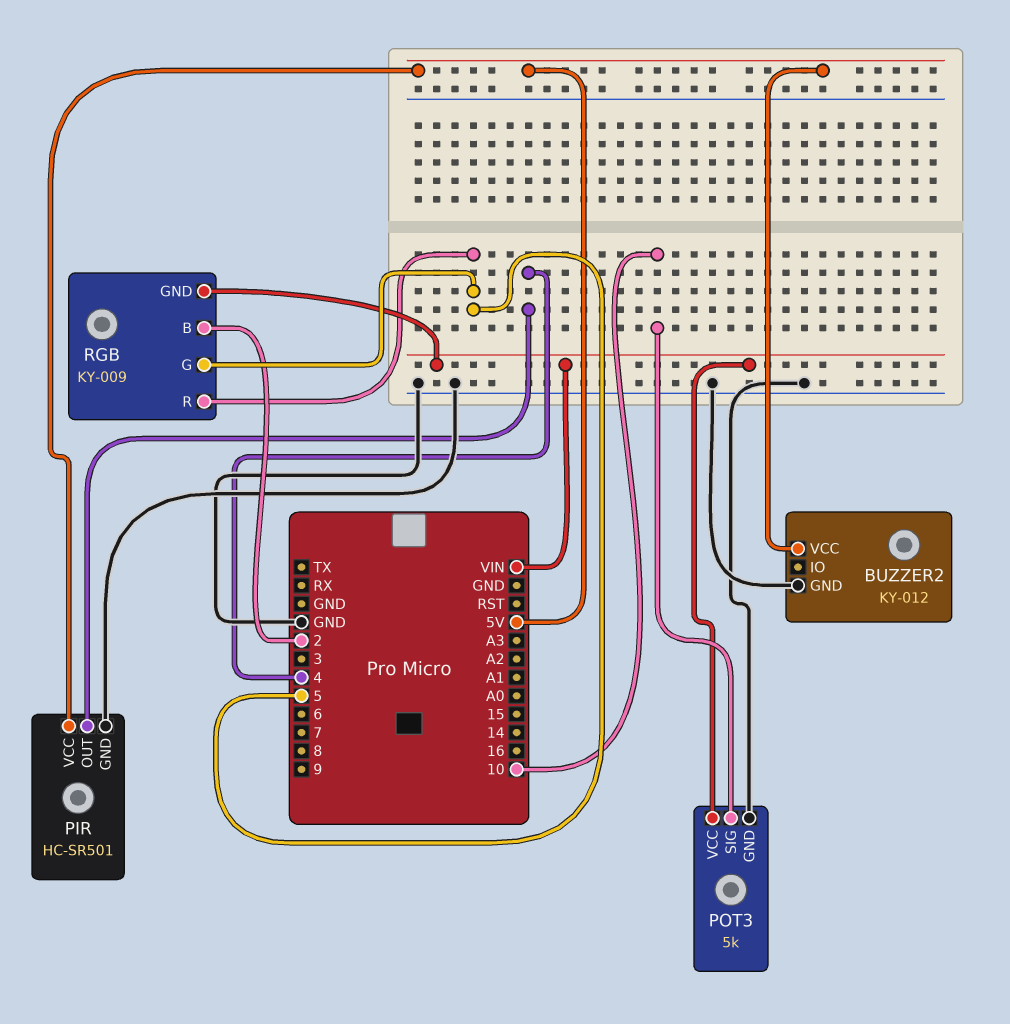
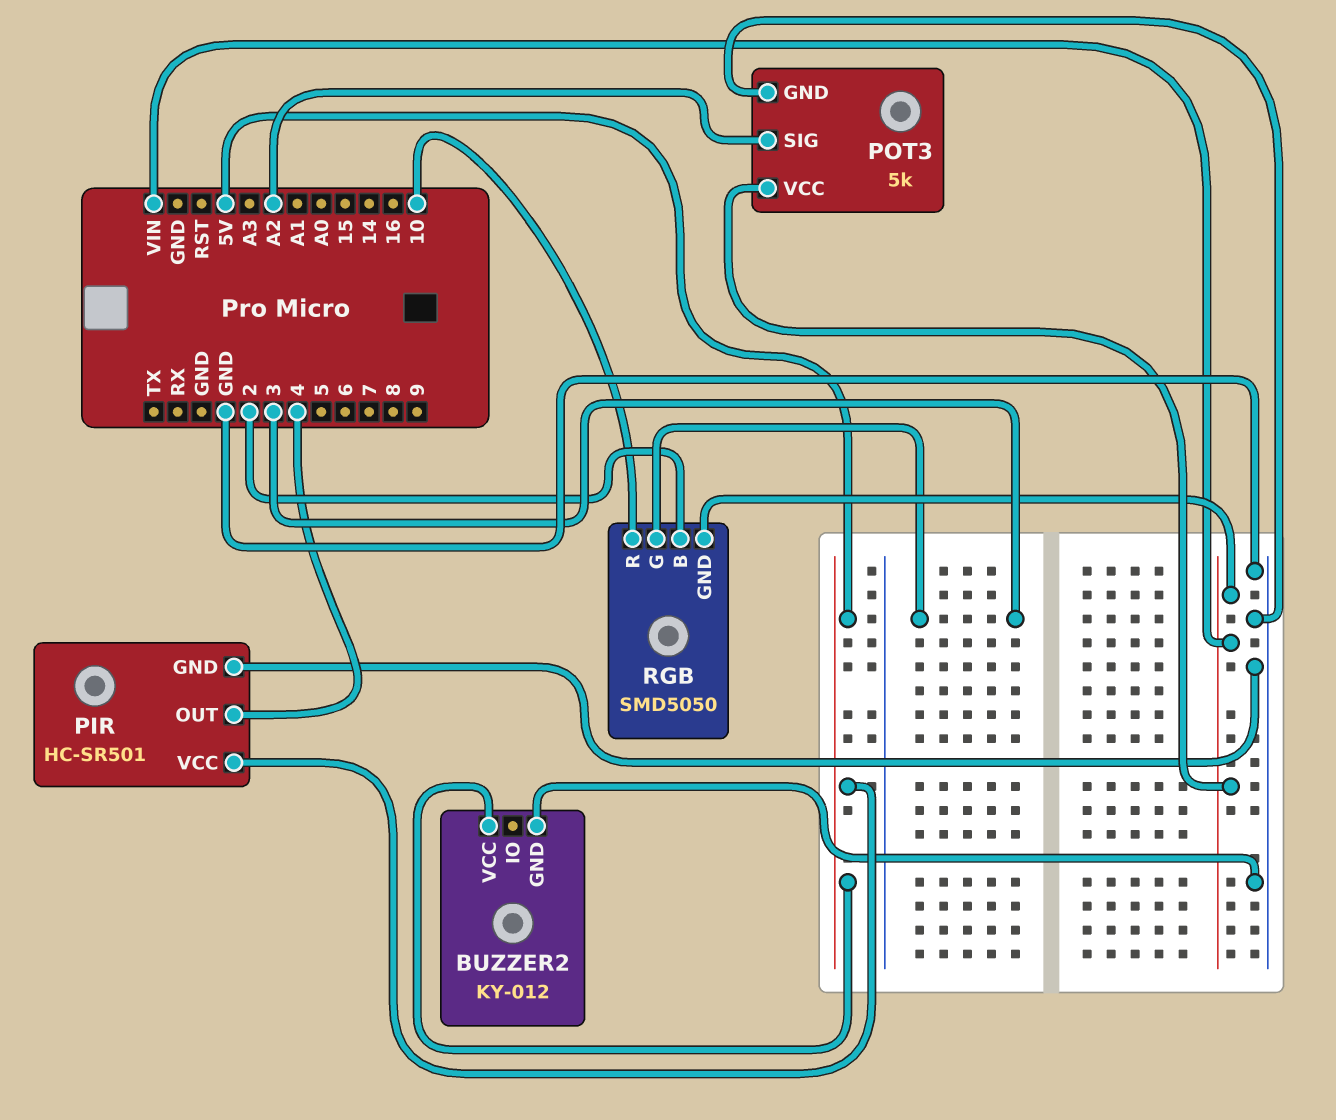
POT3 pin SIG: 10 -> A2
RGB: KY-009 -> SMD5050
RGB pin G: 5 -> 3
RGB pin R: 5 -> 10

